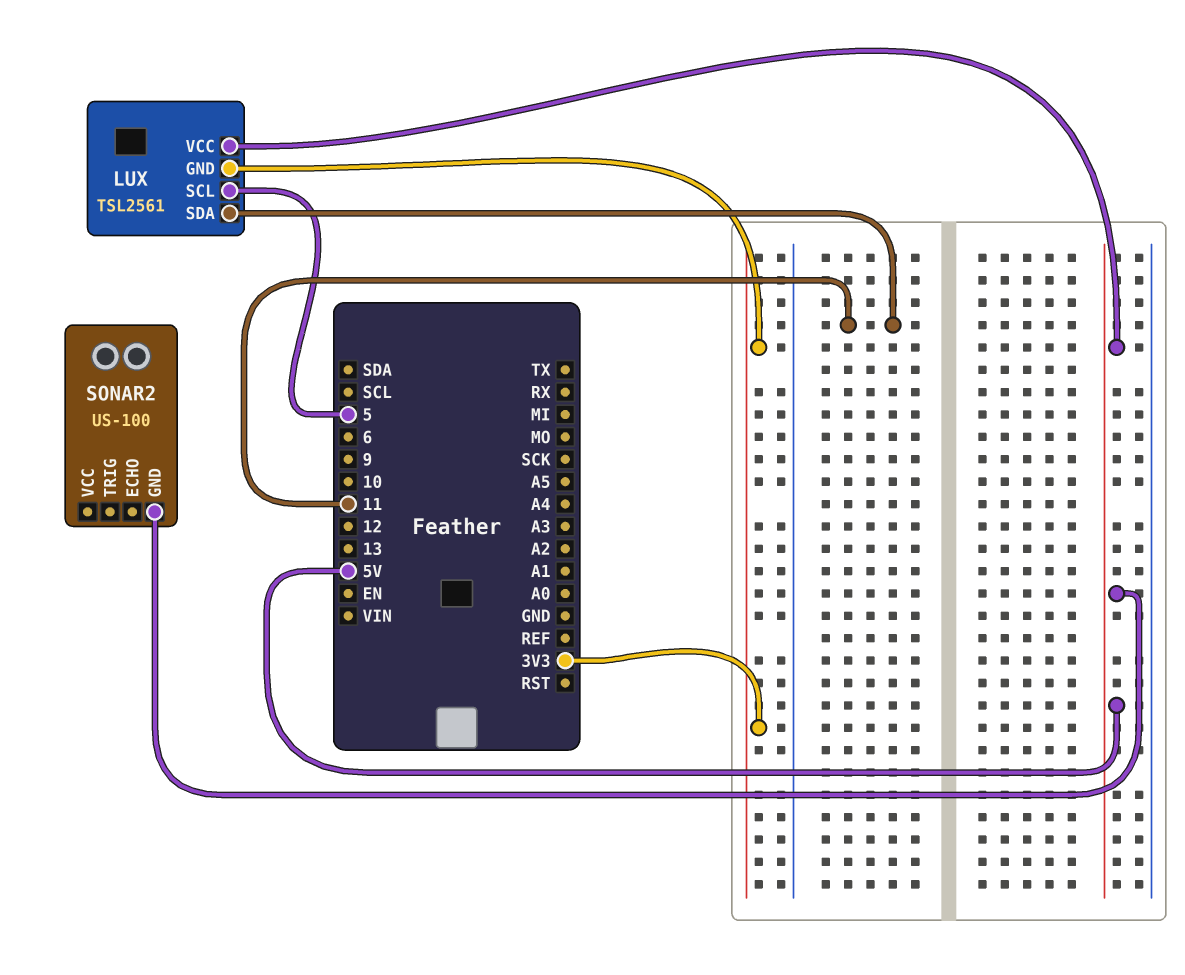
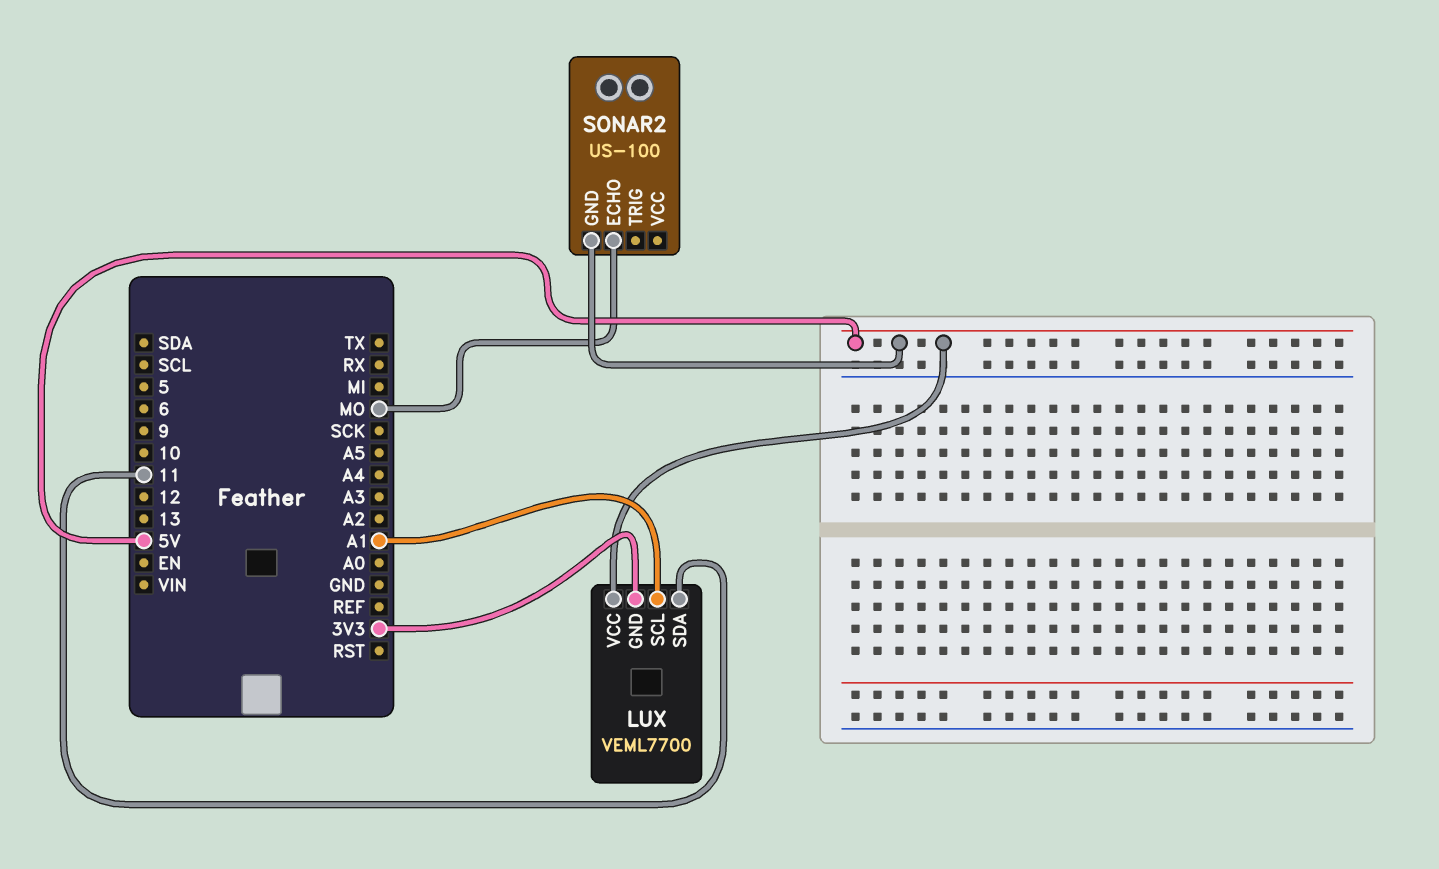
LUX: TSL2561 -> VEML7700
LUX pin SCL: 5 -> A1
SONAR2 pin ECHO: none -> MO

